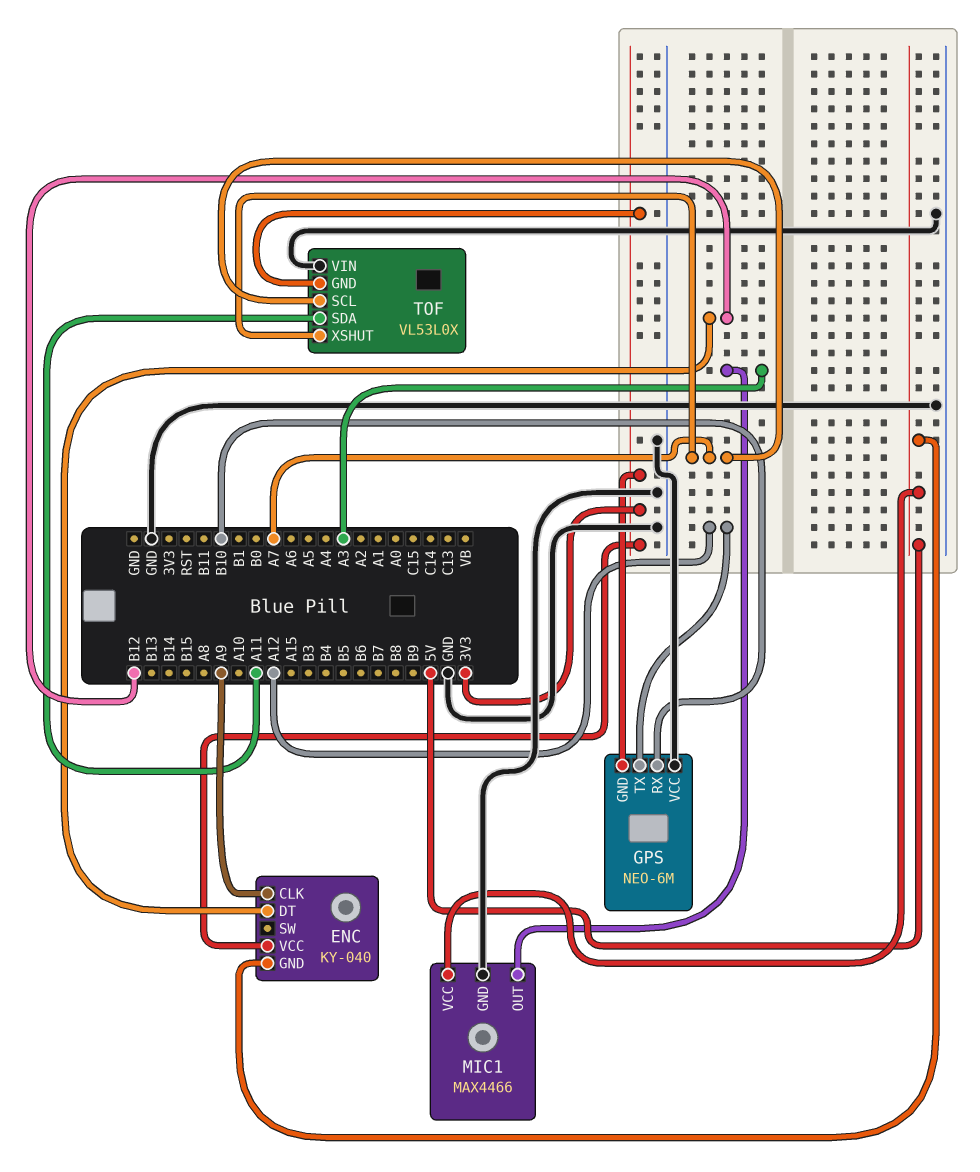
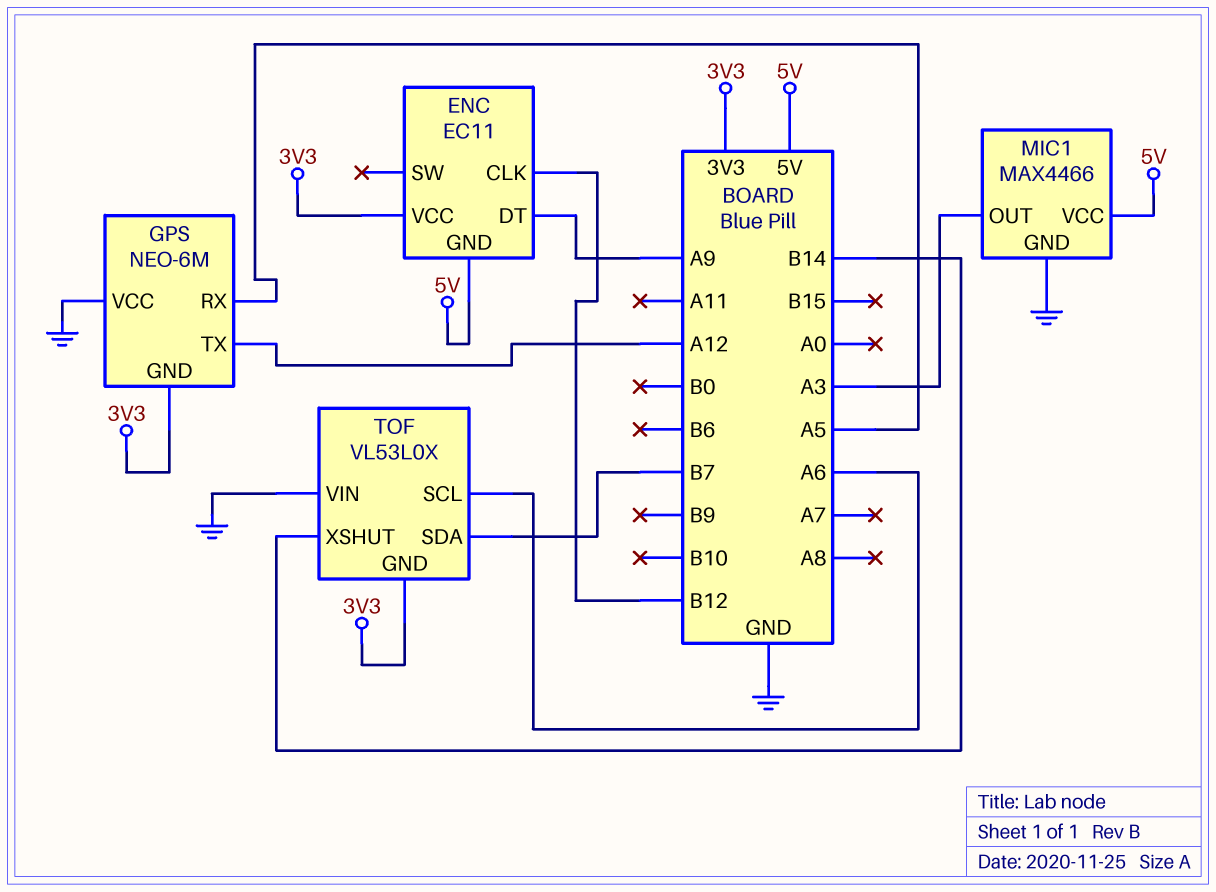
ENC: KY-040 -> EC11
ENC pin CLK: A9 -> B12
ENC pin DT: B12 -> A9
GPS pin RX: B10 -> A5
TOF pin SCL: A7 -> A6
TOF pin SDA: A11 -> B7
TOF pin XSHUT: A7 -> B14

